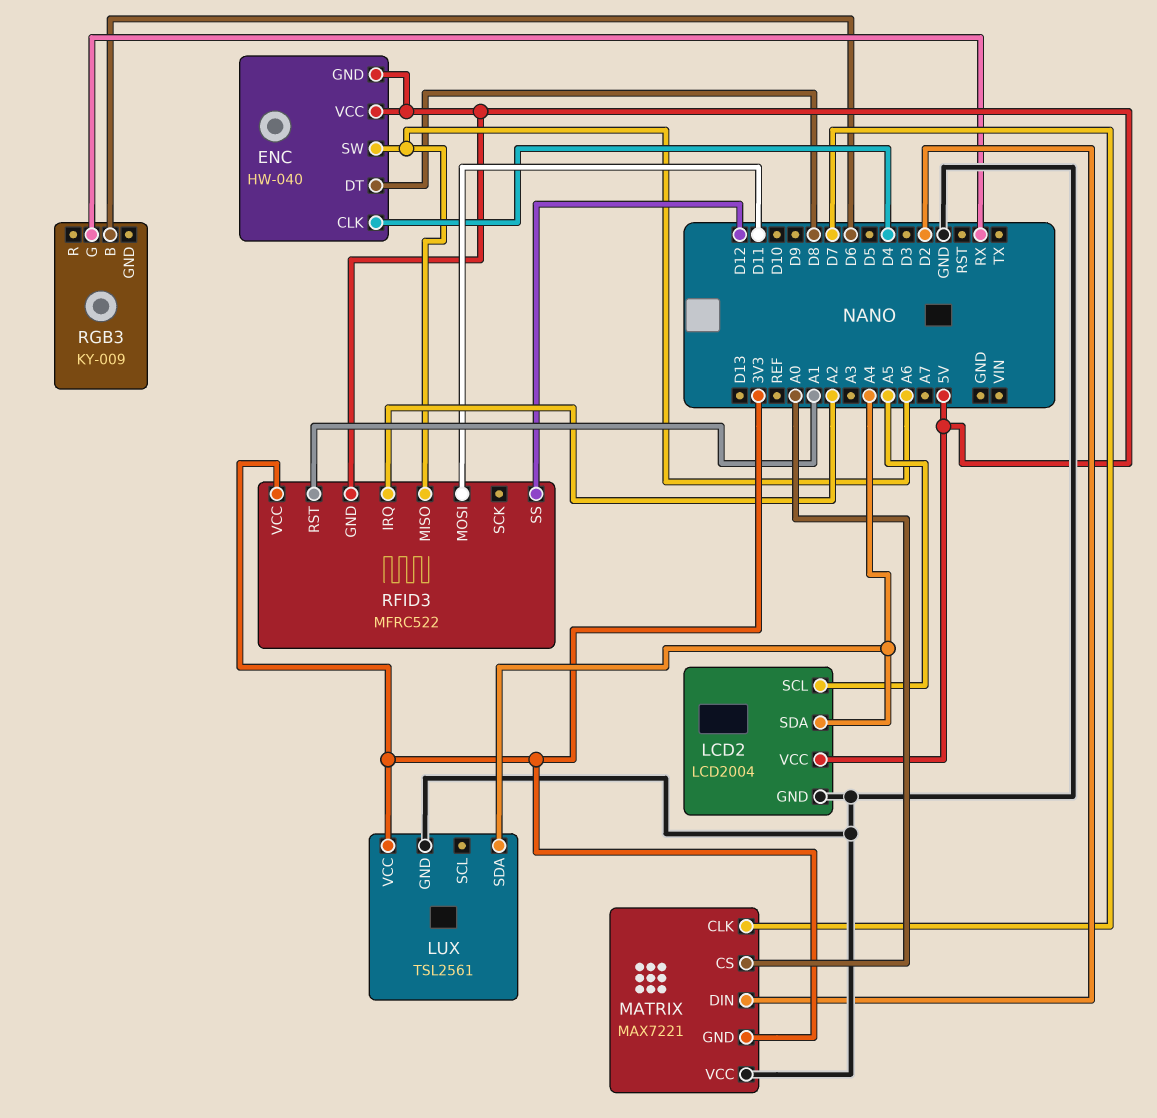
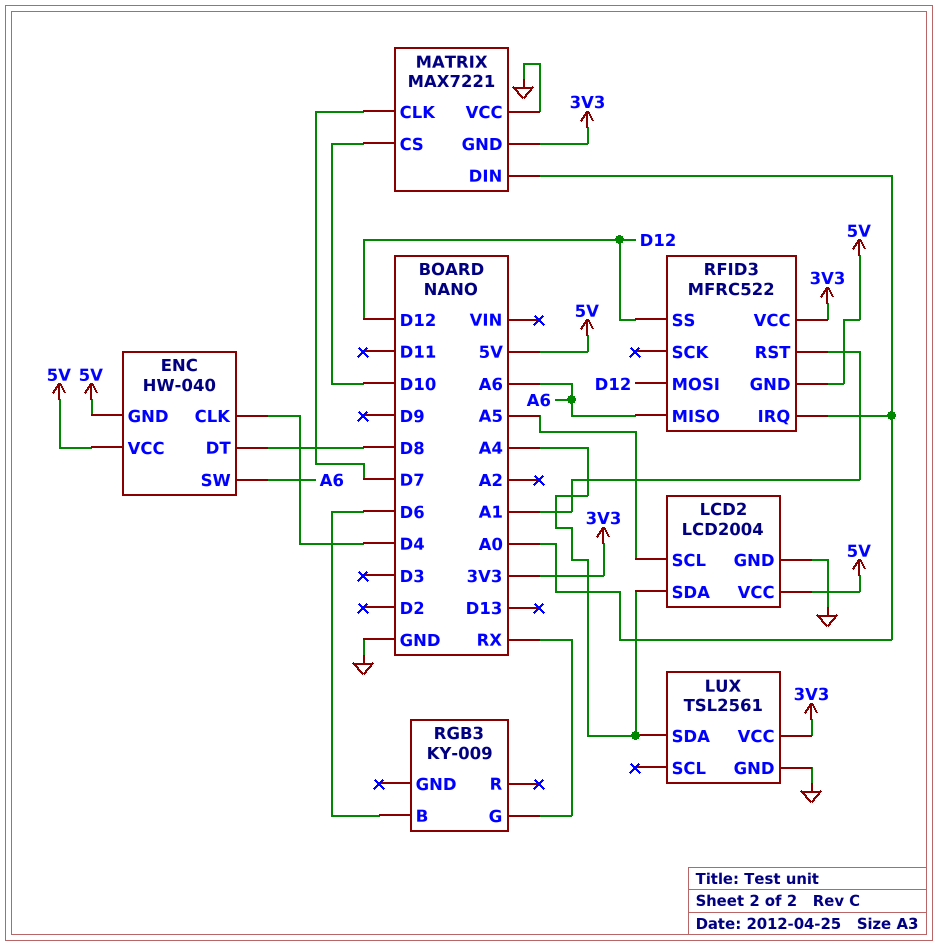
MATRIX pin CS: A0 -> D10
MATRIX pin DIN: D2 -> A0
RFID3 pin IRQ: A2 -> A0
RFID3 pin MOSI: D11 -> D12

